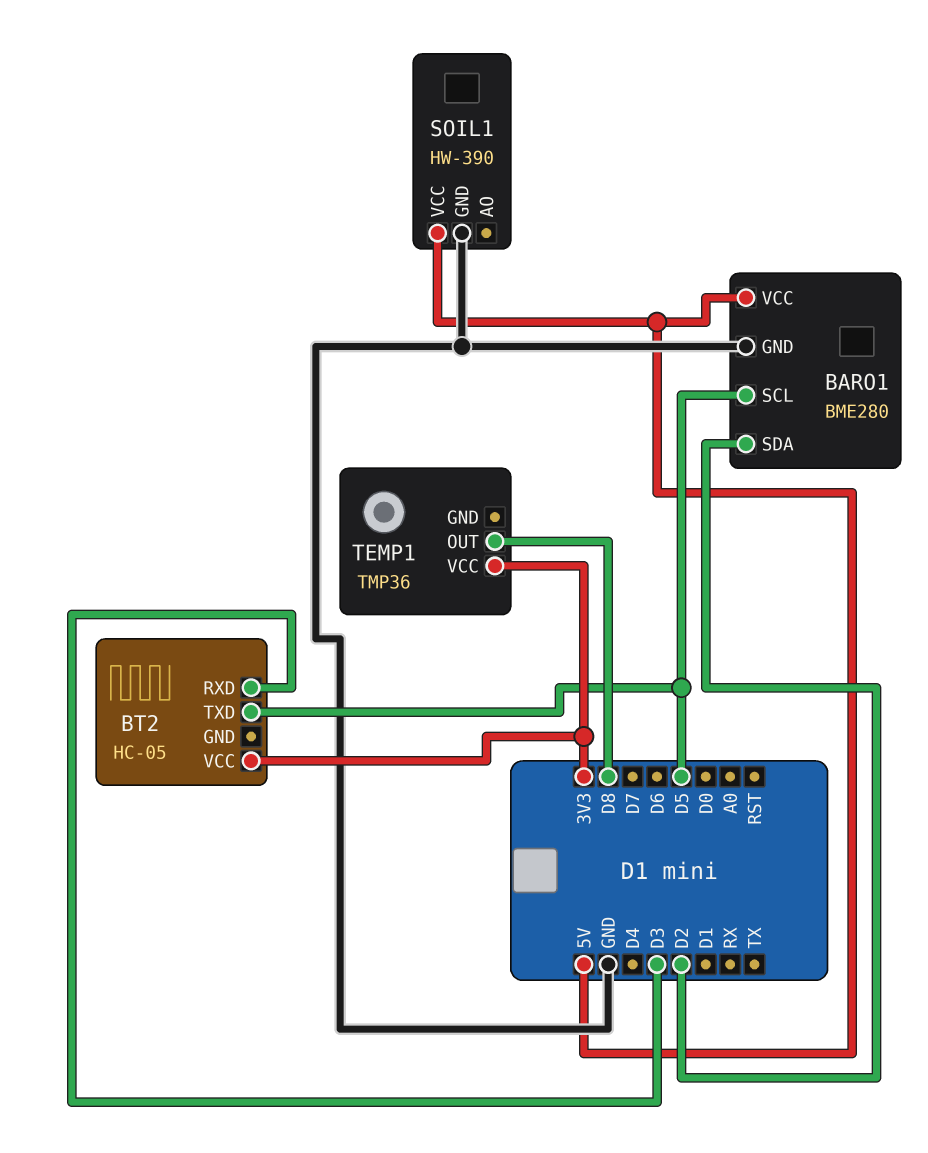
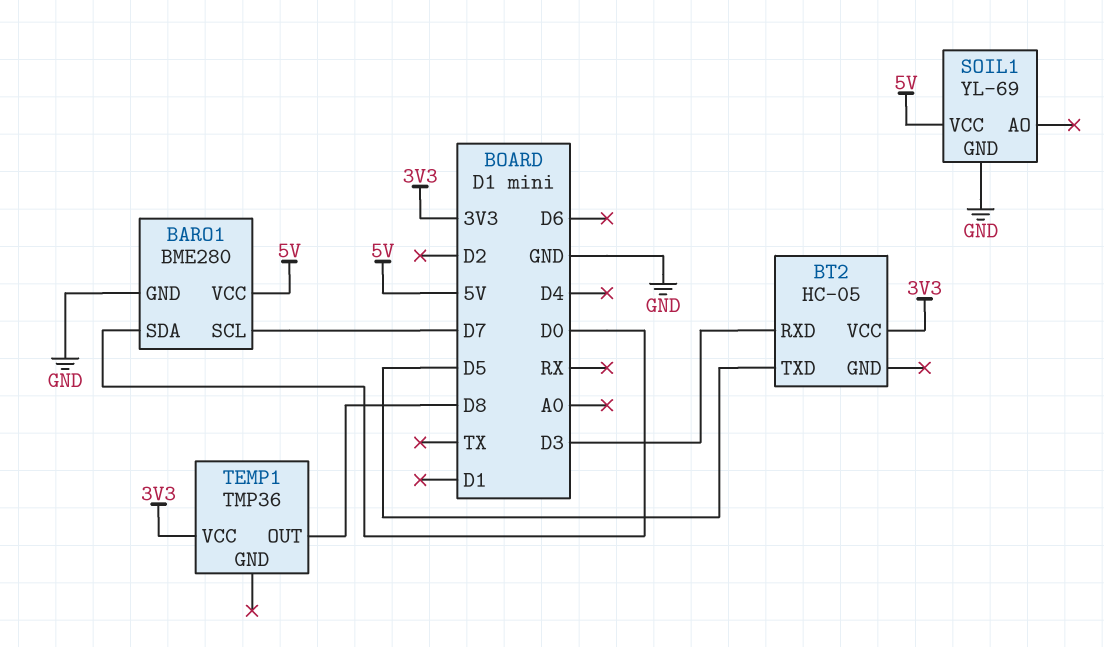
BARO1 pin SCL: D5 -> D7
BARO1 pin SDA: D2 -> D0
SOIL1: HW-390 -> YL-69

